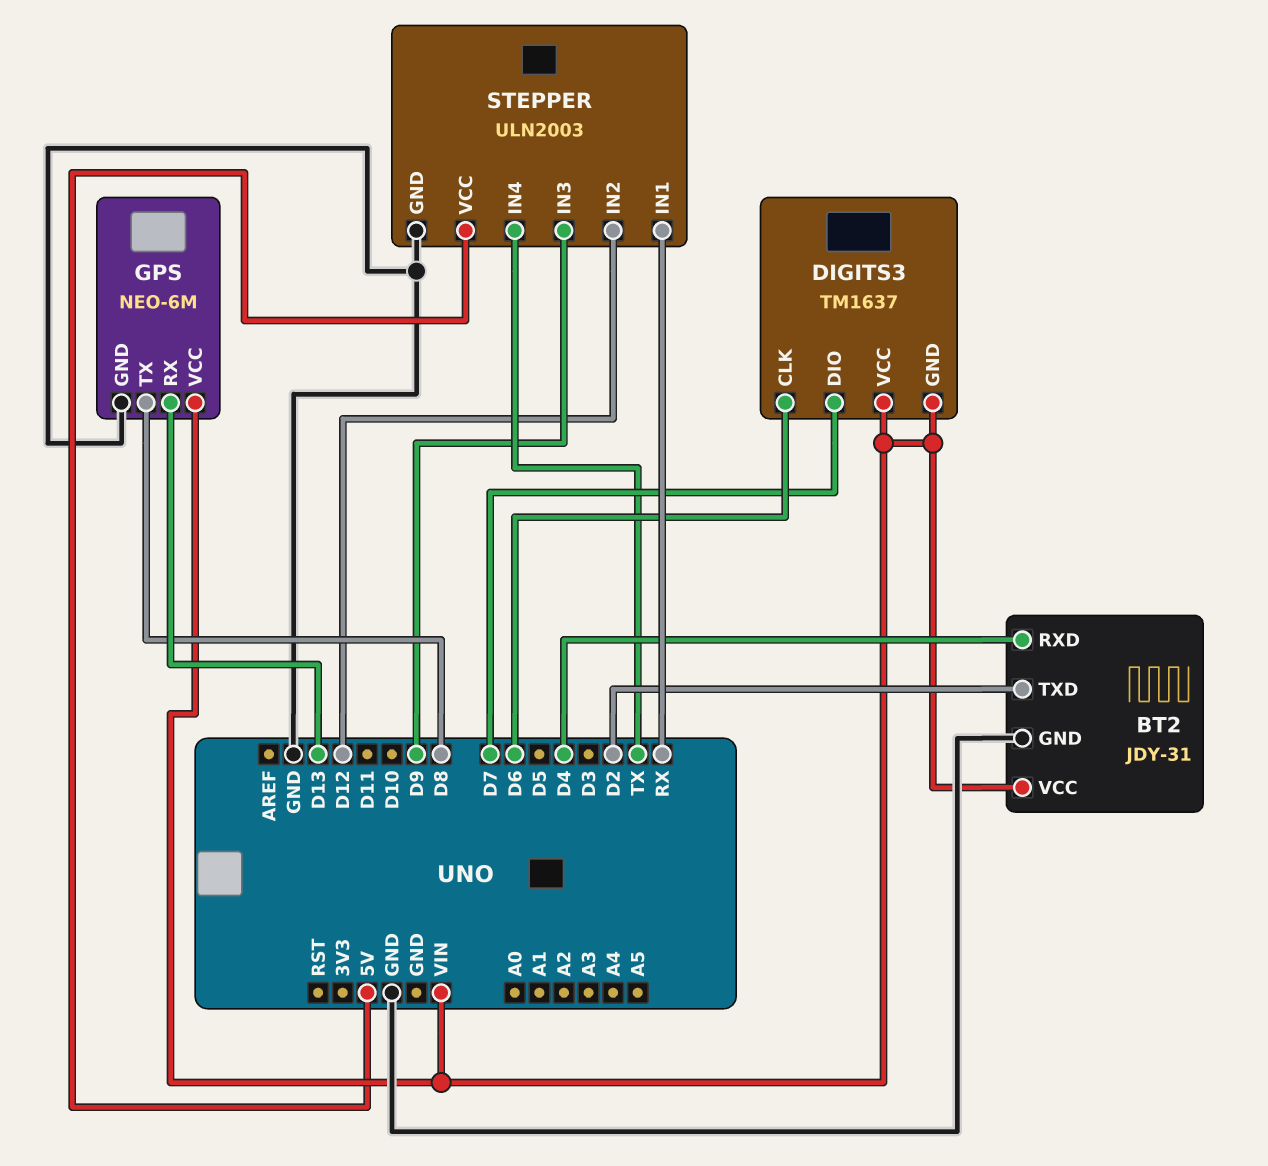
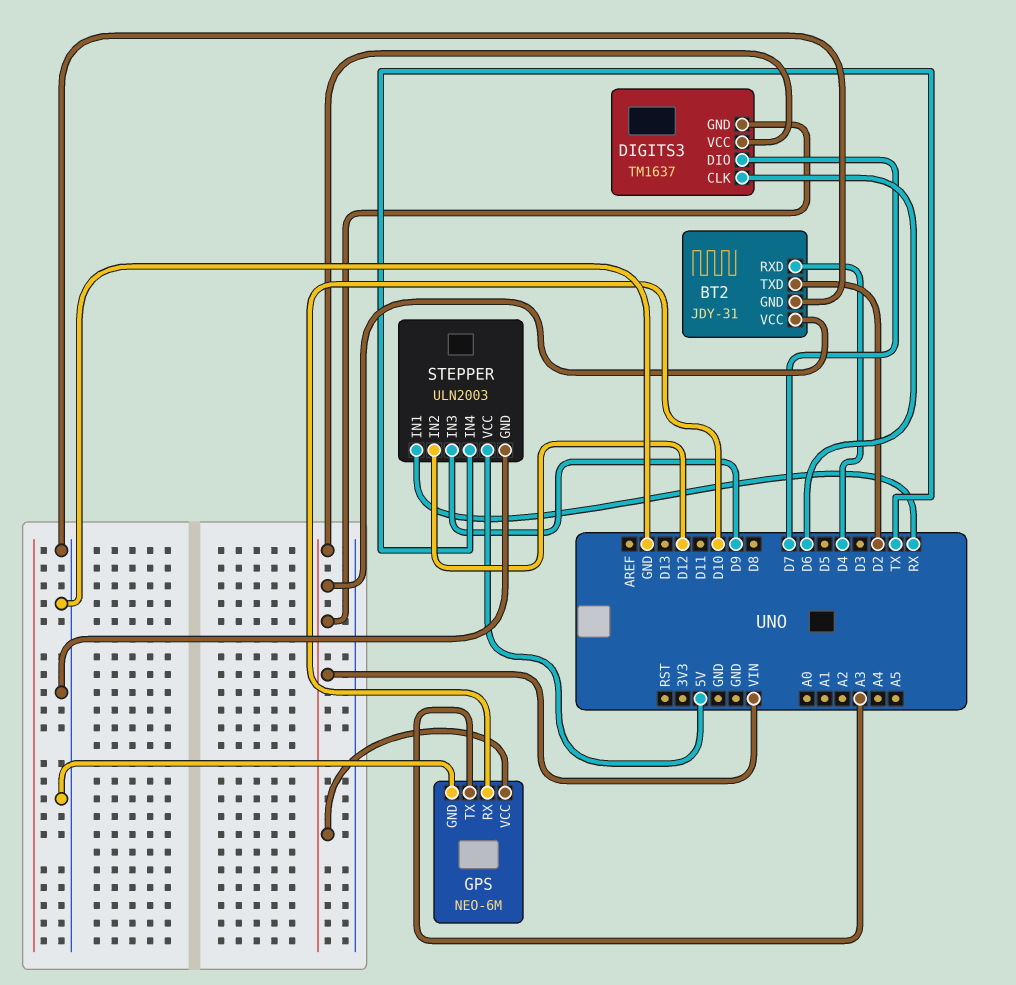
GPS pin RX: D13 -> D10
GPS pin TX: D8 -> A3

